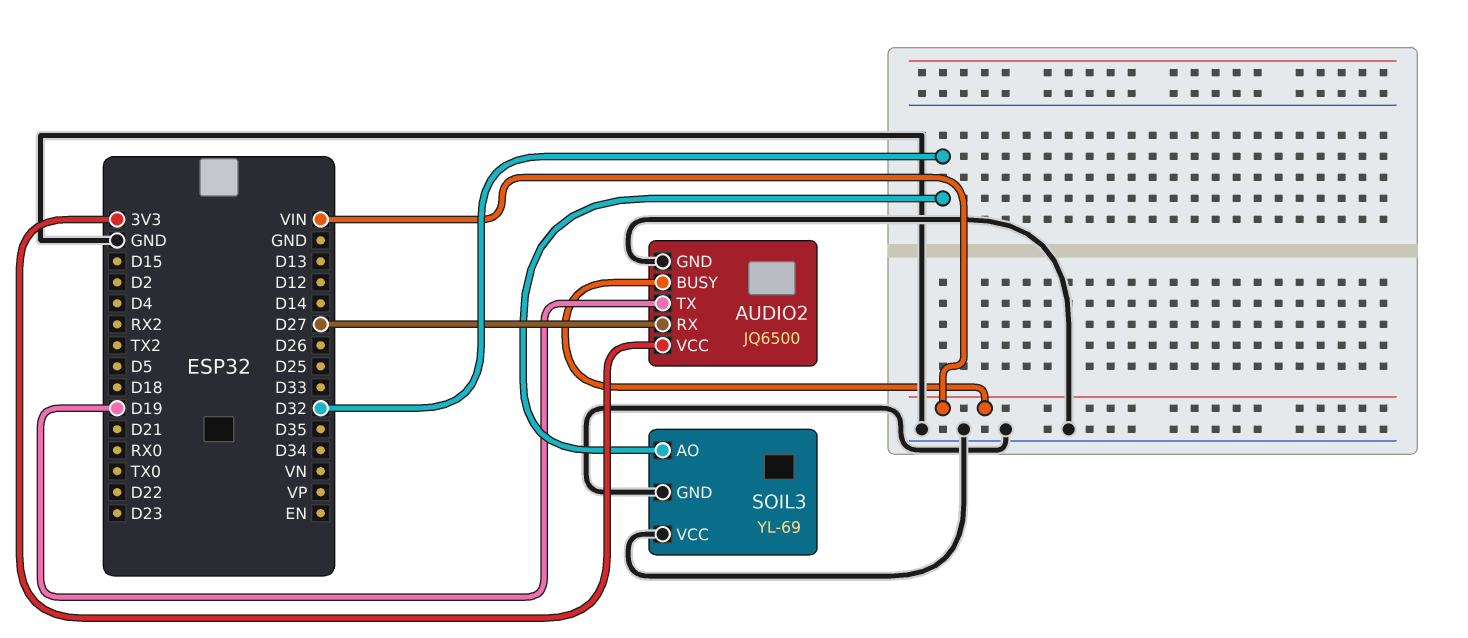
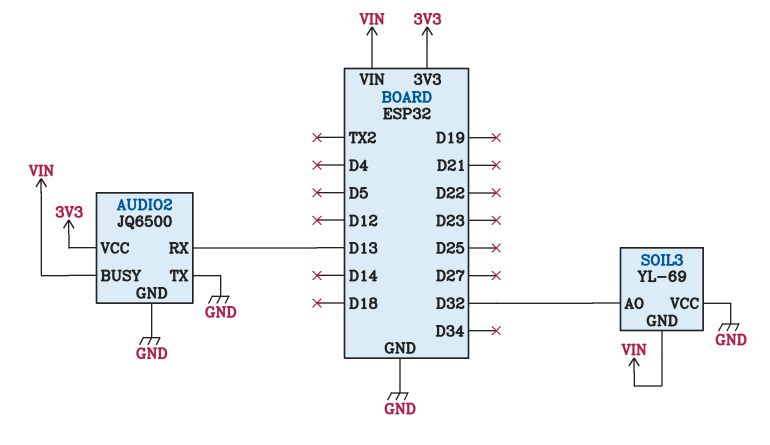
AUDIO2 pin RX: D27 -> D13
AUDIO2 pin TX: D19 -> GND
SOIL3 pin GND: GND -> VIN

